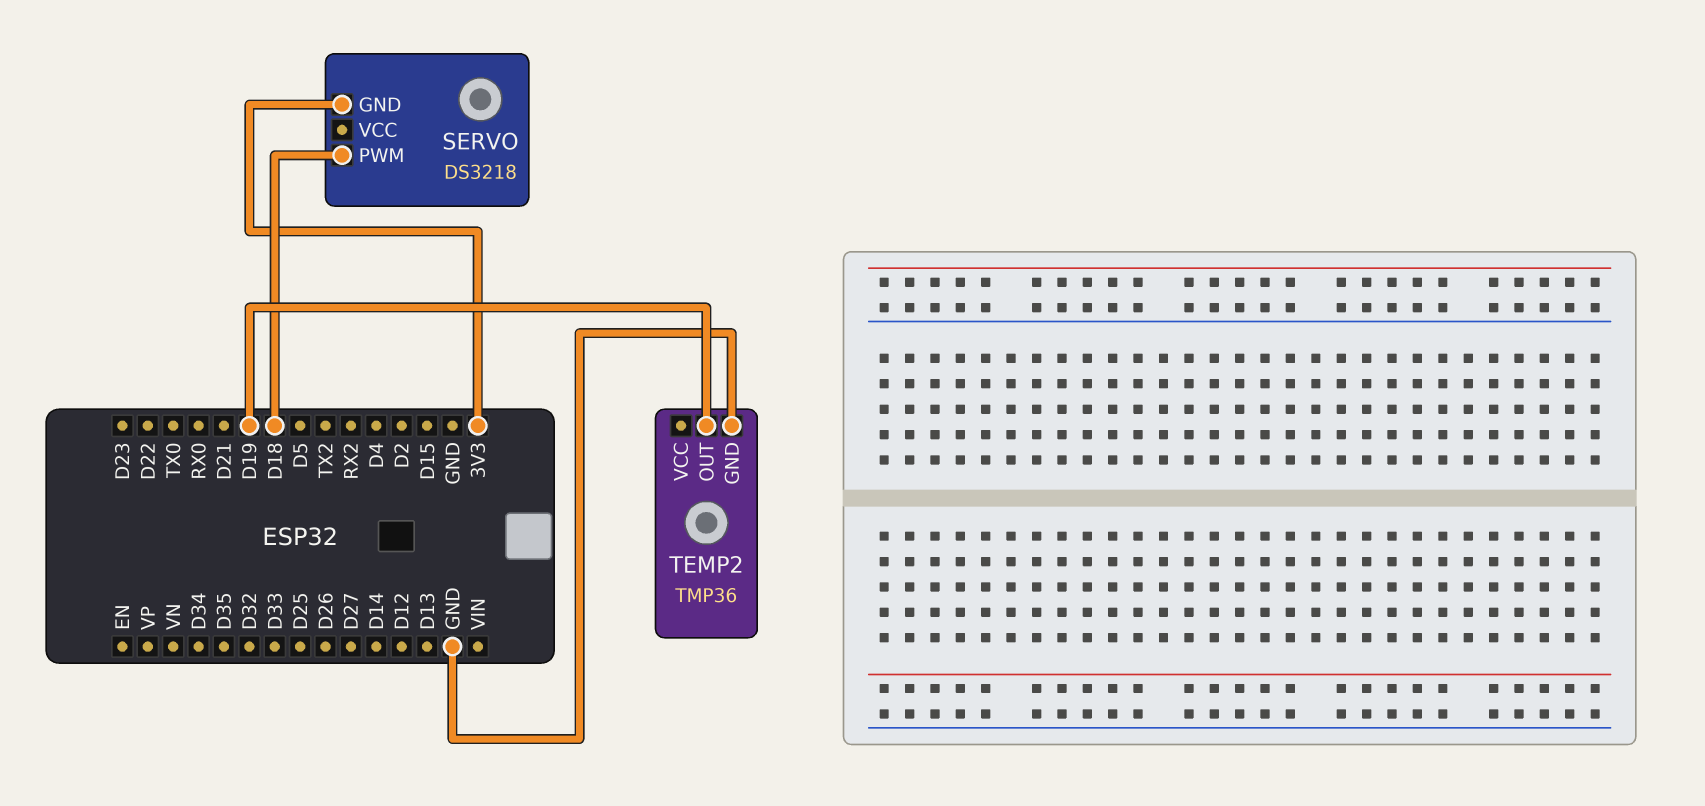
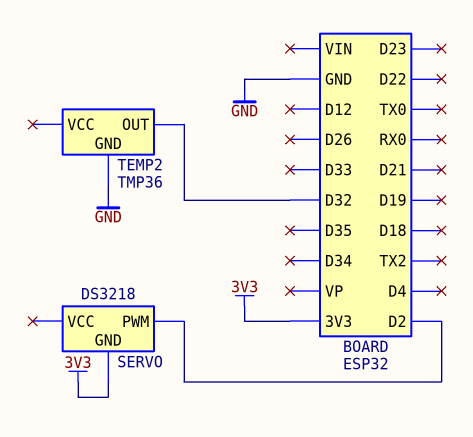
SERVO pin PWM: D18 -> D2
TEMP2 pin OUT: D19 -> D32

